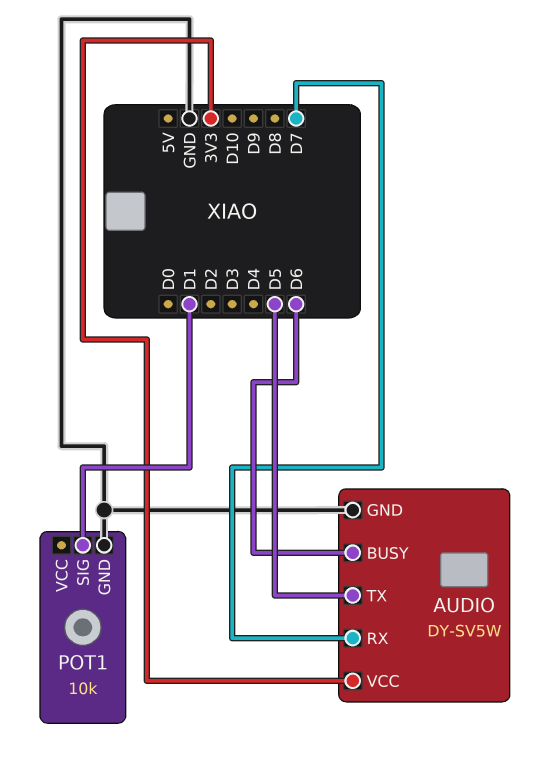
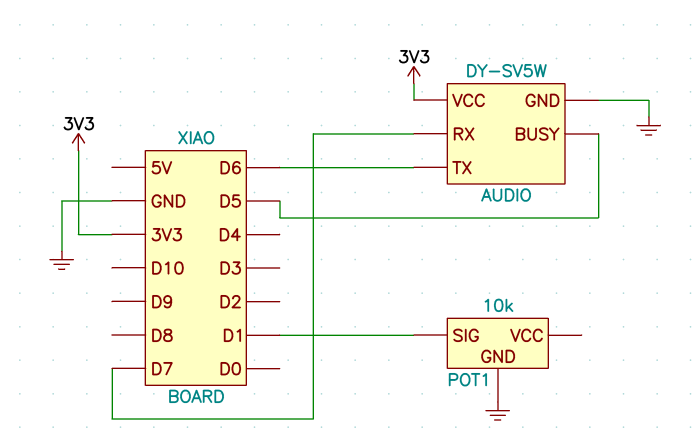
AUDIO pin BUSY: D6 -> D5
AUDIO pin TX: D5 -> D6

